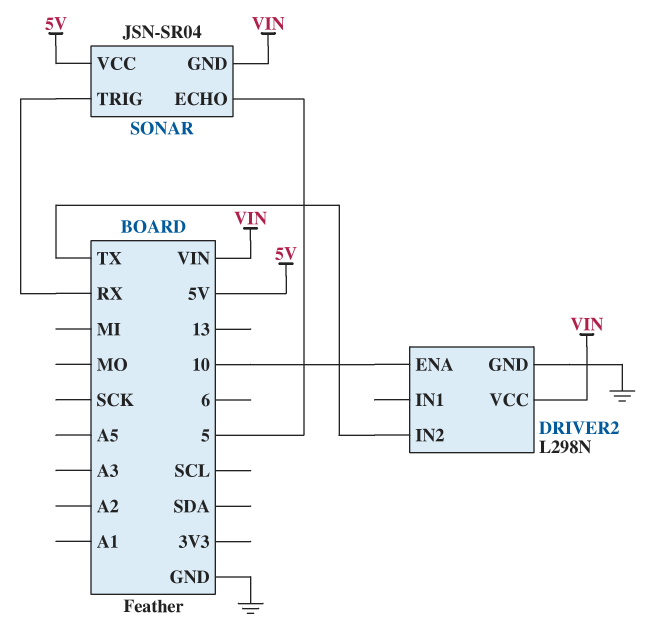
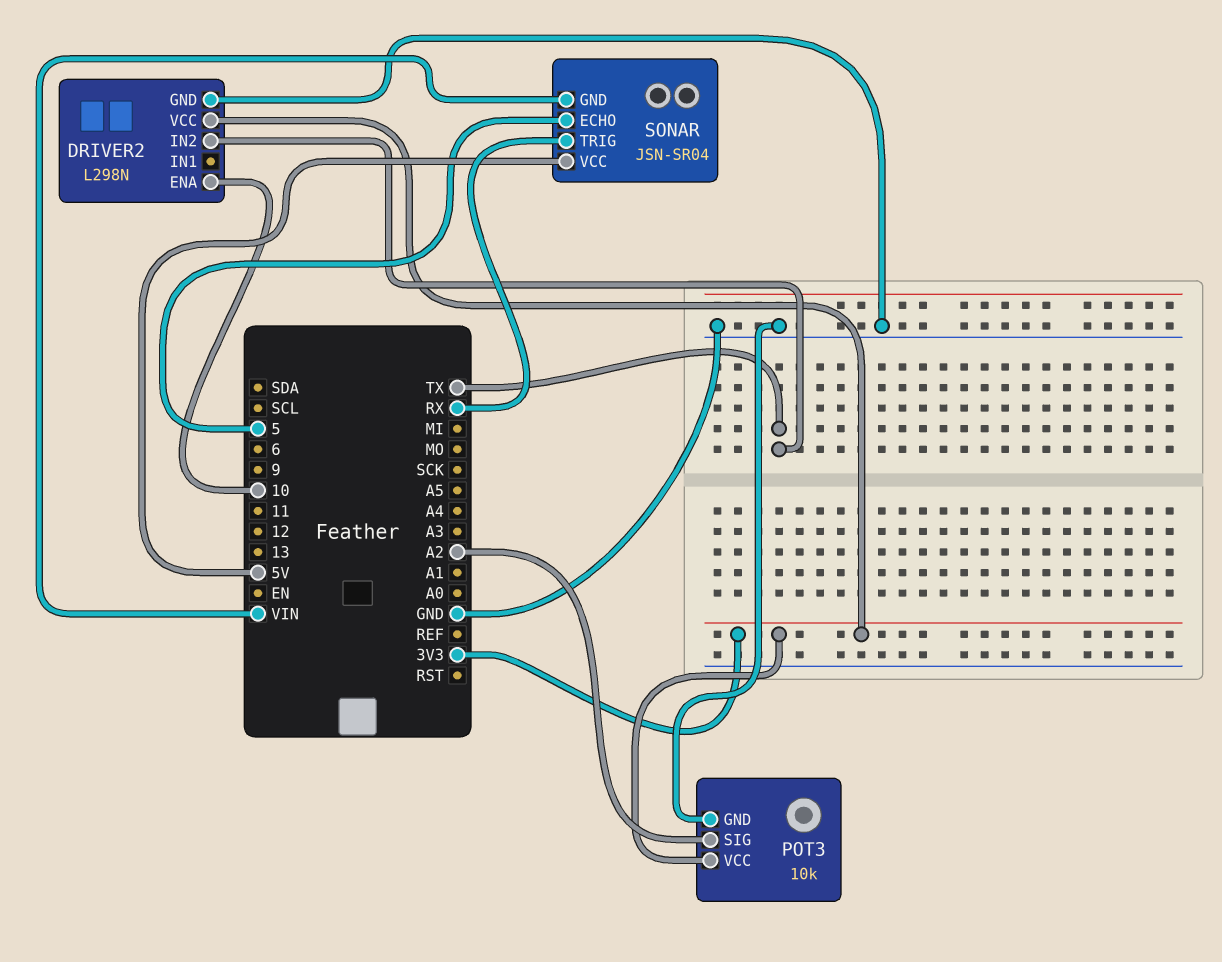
DRIVER2 pin VCC: VIN -> 3V3
POT3: none -> 10k
POT3 pin GND: none -> GND
POT3 pin SIG: none -> A2
POT3 pin VCC: none -> 3V3

